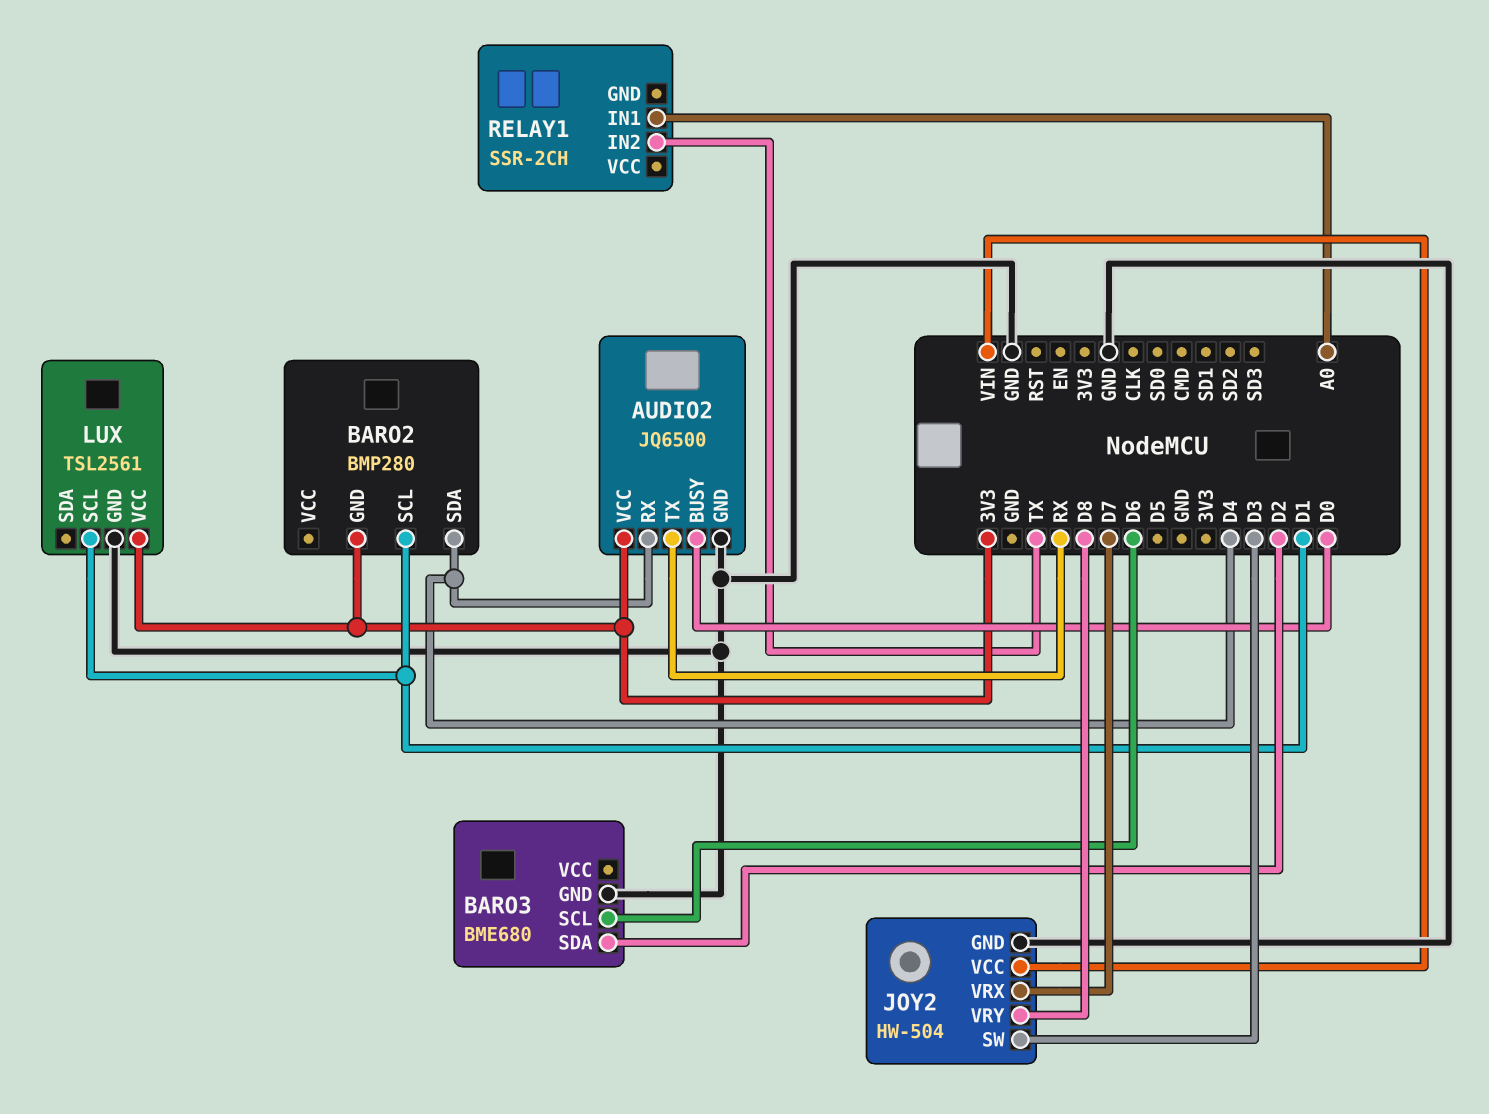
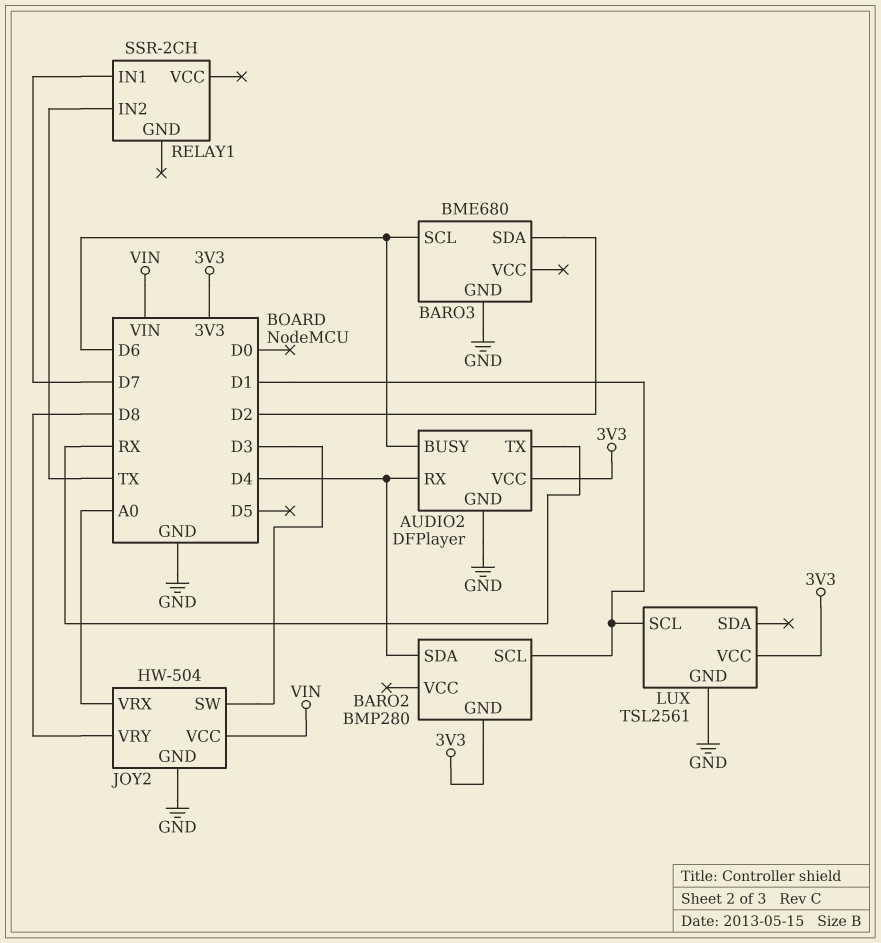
AUDIO2: JQ6500 -> DFPlayer
AUDIO2 pin BUSY: D0 -> D6
JOY2 pin VRX: D7 -> A0
RELAY1 pin IN1: A0 -> D7

